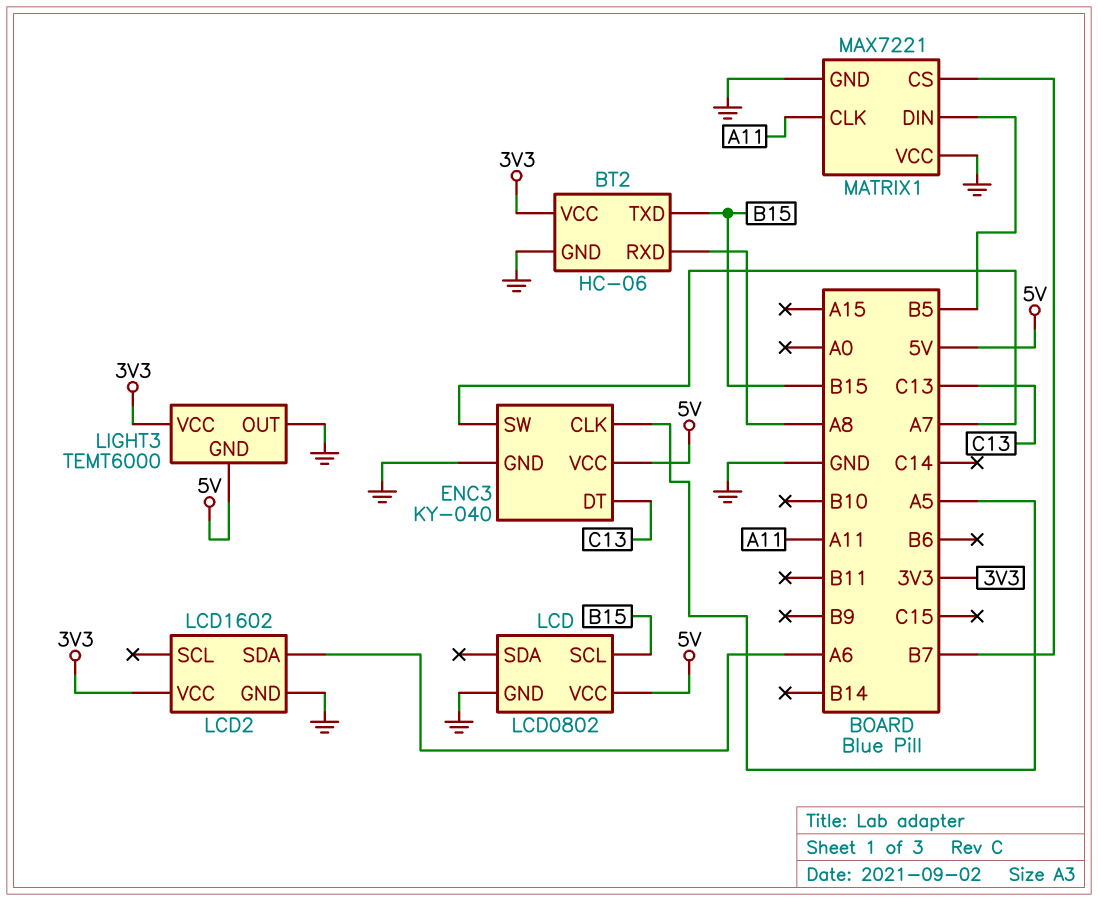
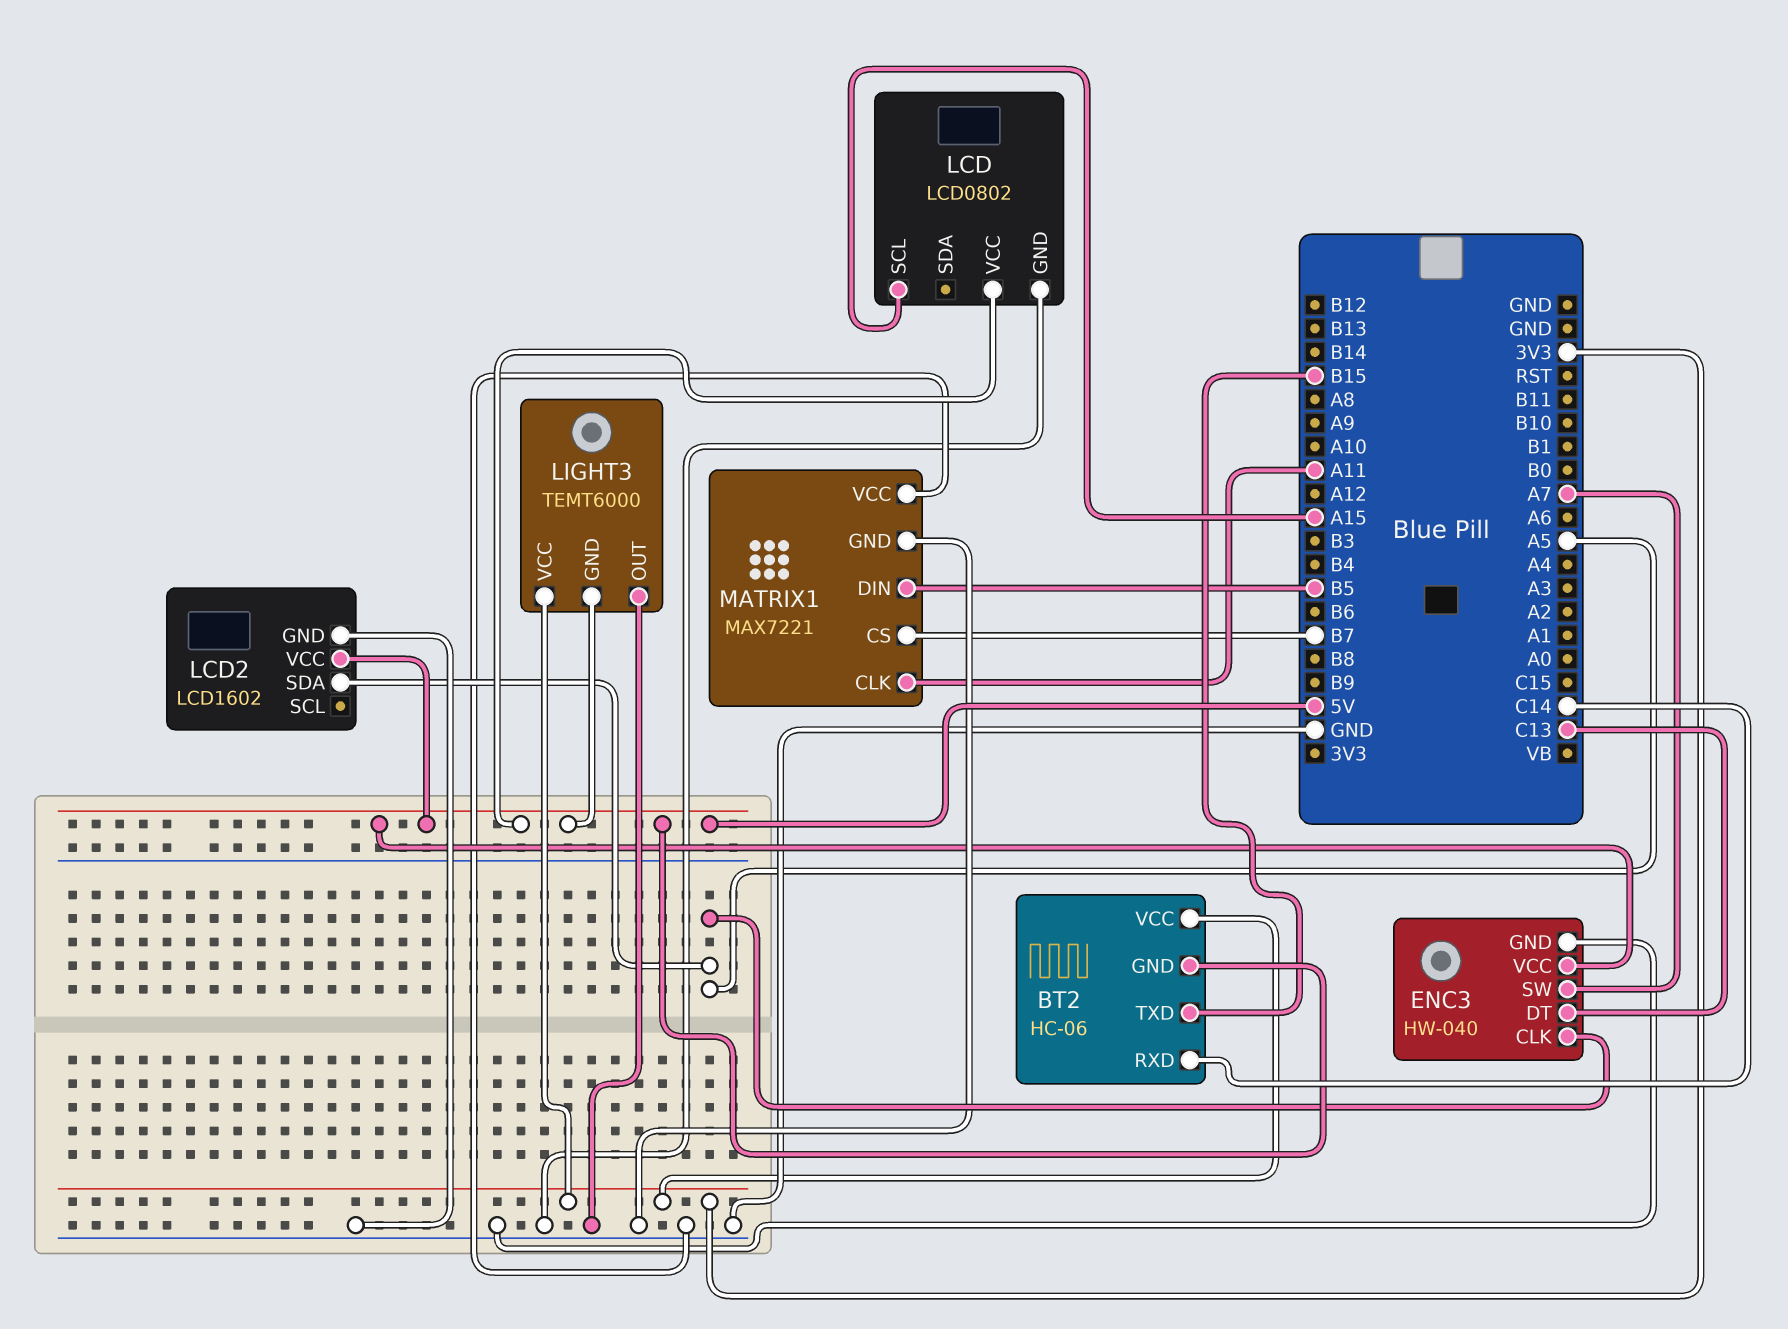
BT2 pin GND: GND -> 5V
BT2 pin RXD: A8 -> C14
ENC3: KY-040 -> HW-040
LCD pin SCL: B15 -> A15
LCD2 pin SDA: A6 -> A5
LCD2 pin VCC: 3V3 -> 5V

